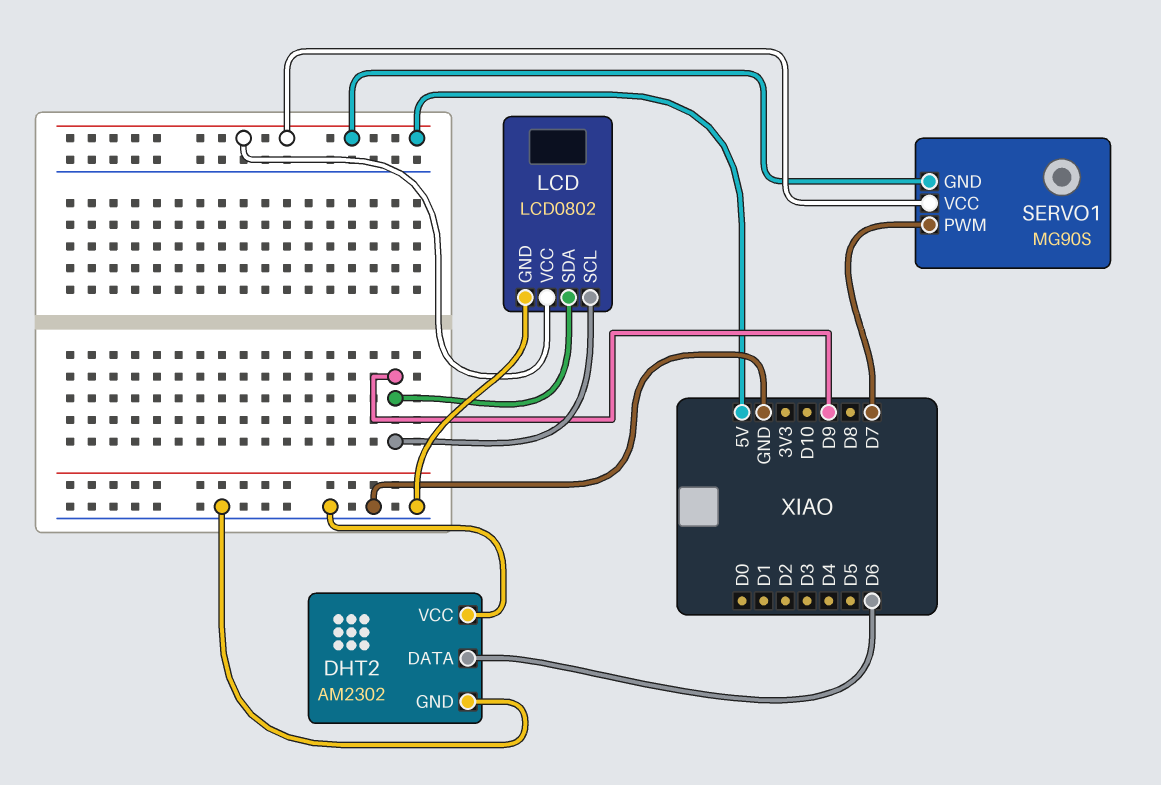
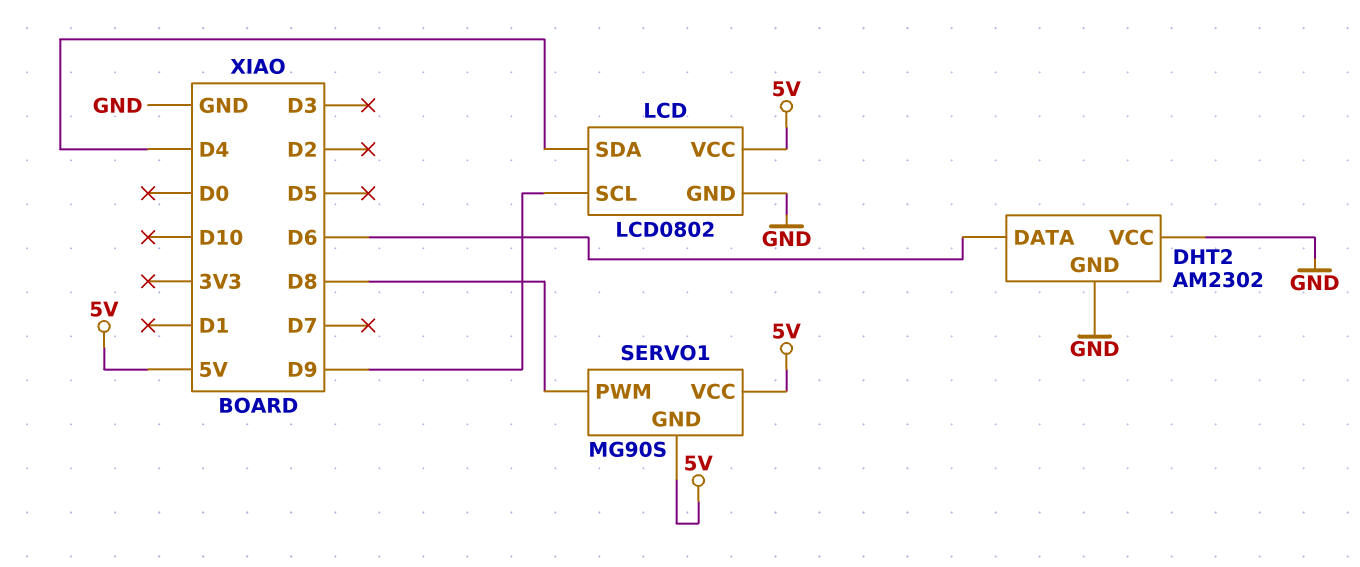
LCD pin SDA: D9 -> D4
SERVO1 pin PWM: D7 -> D8

